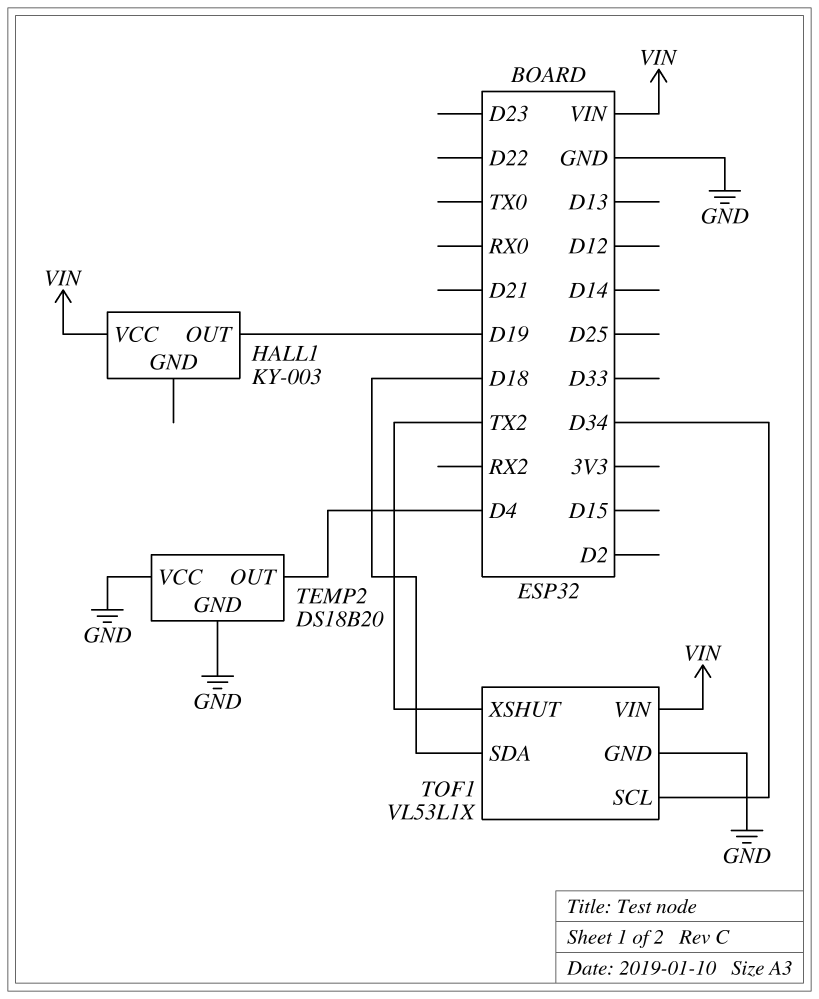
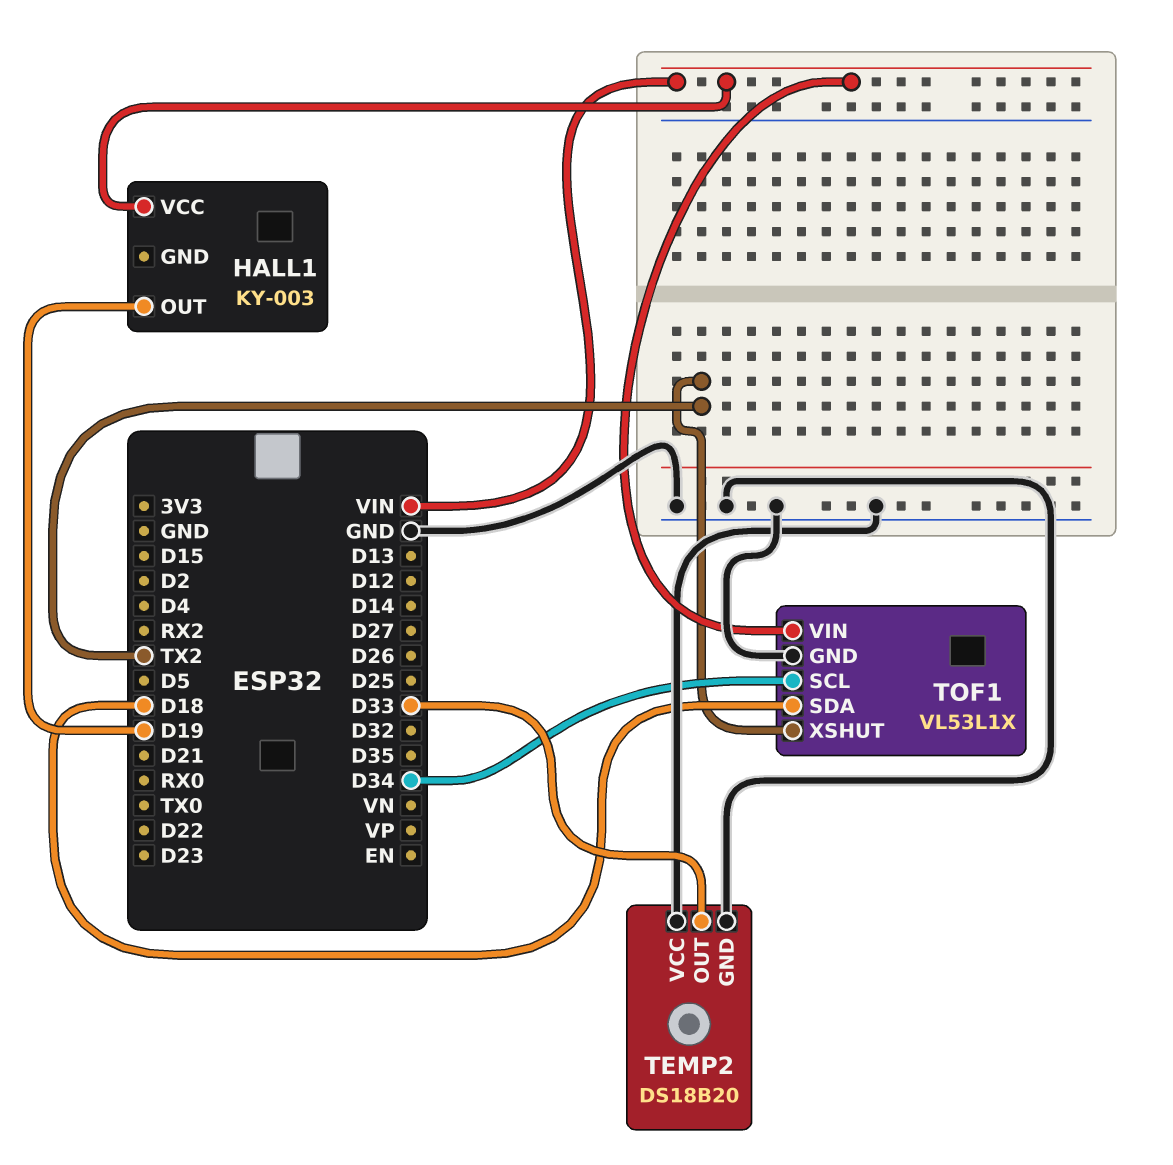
TEMP2 pin OUT: D4 -> D33

